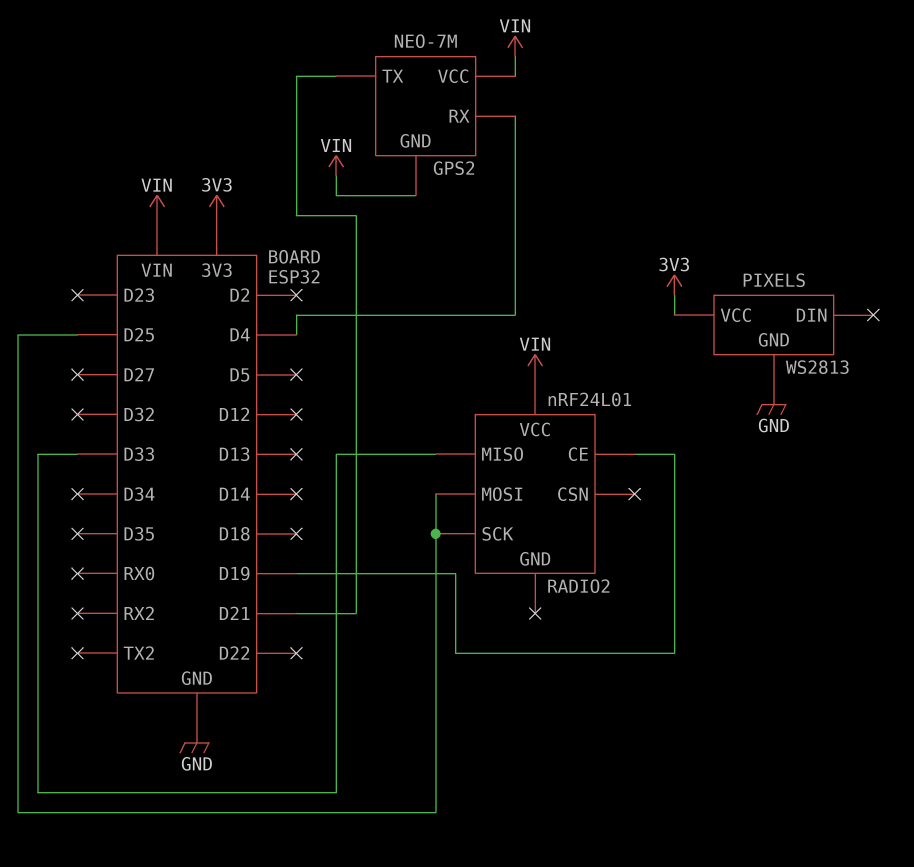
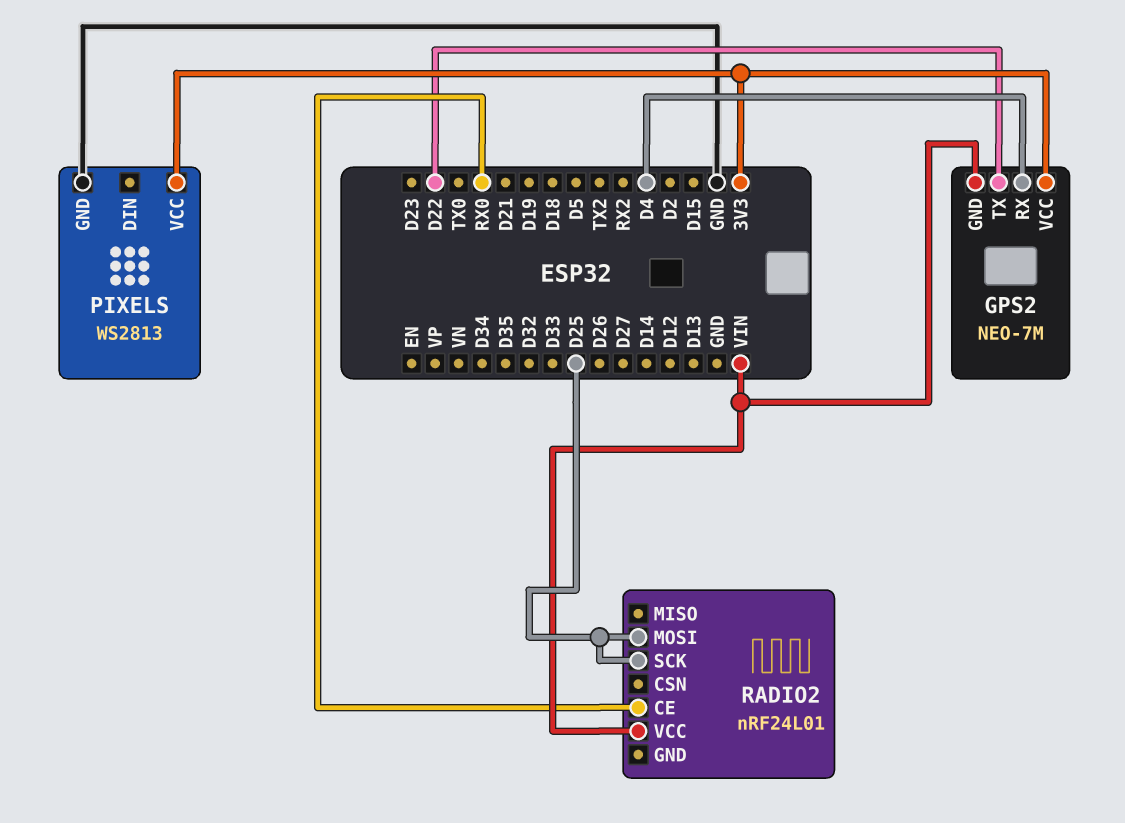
GPS2 pin TX: D21 -> D22
GPS2 pin VCC: VIN -> 3V3
RADIO2 pin CE: D19 -> RX0
RADIO2 pin MISO: D33 -> none

